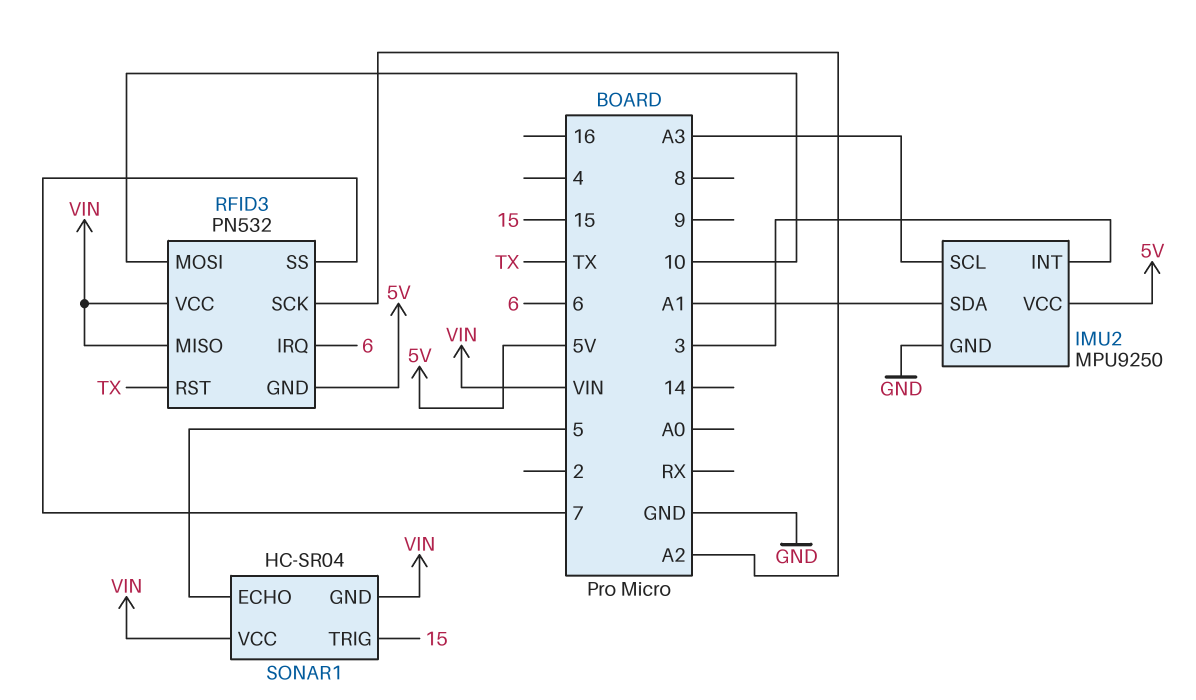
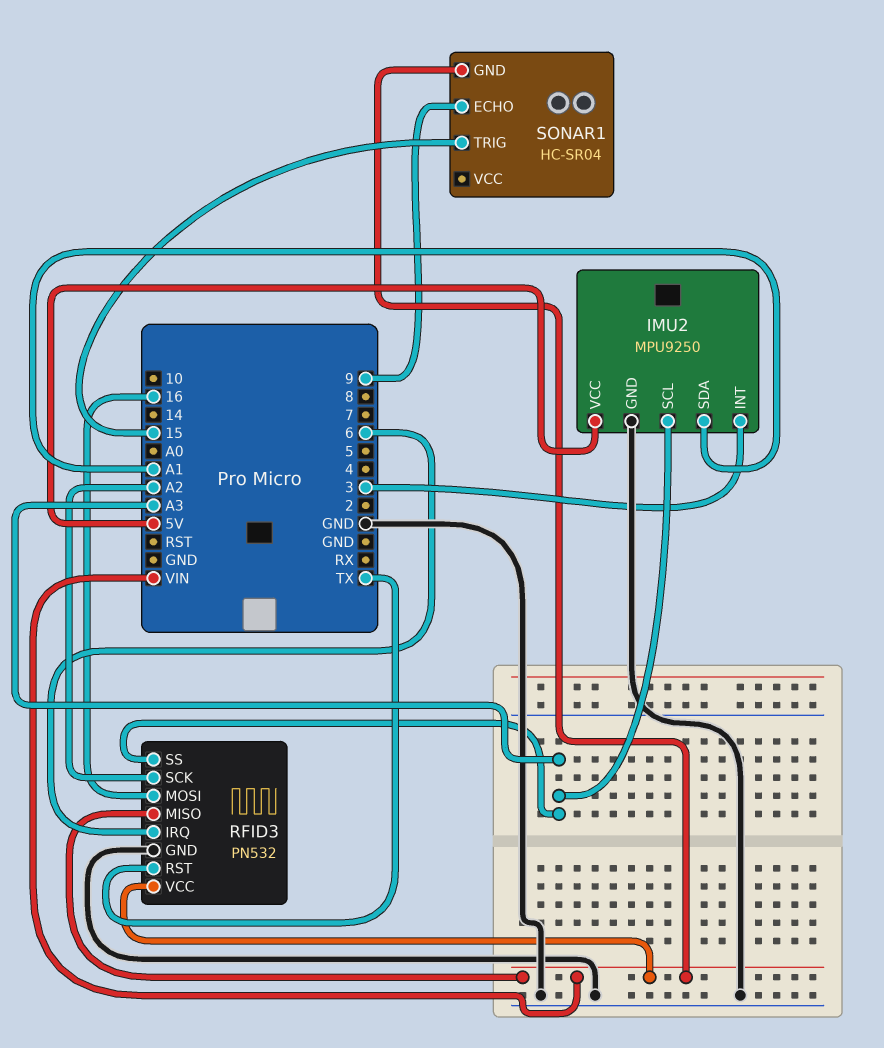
RFID3 pin GND: 5V -> GND
RFID3 pin MOSI: 10 -> 16
RFID3 pin SS: 7 -> A3
SONAR1 pin ECHO: 5 -> 9
SONAR1 pin VCC: VIN -> none

